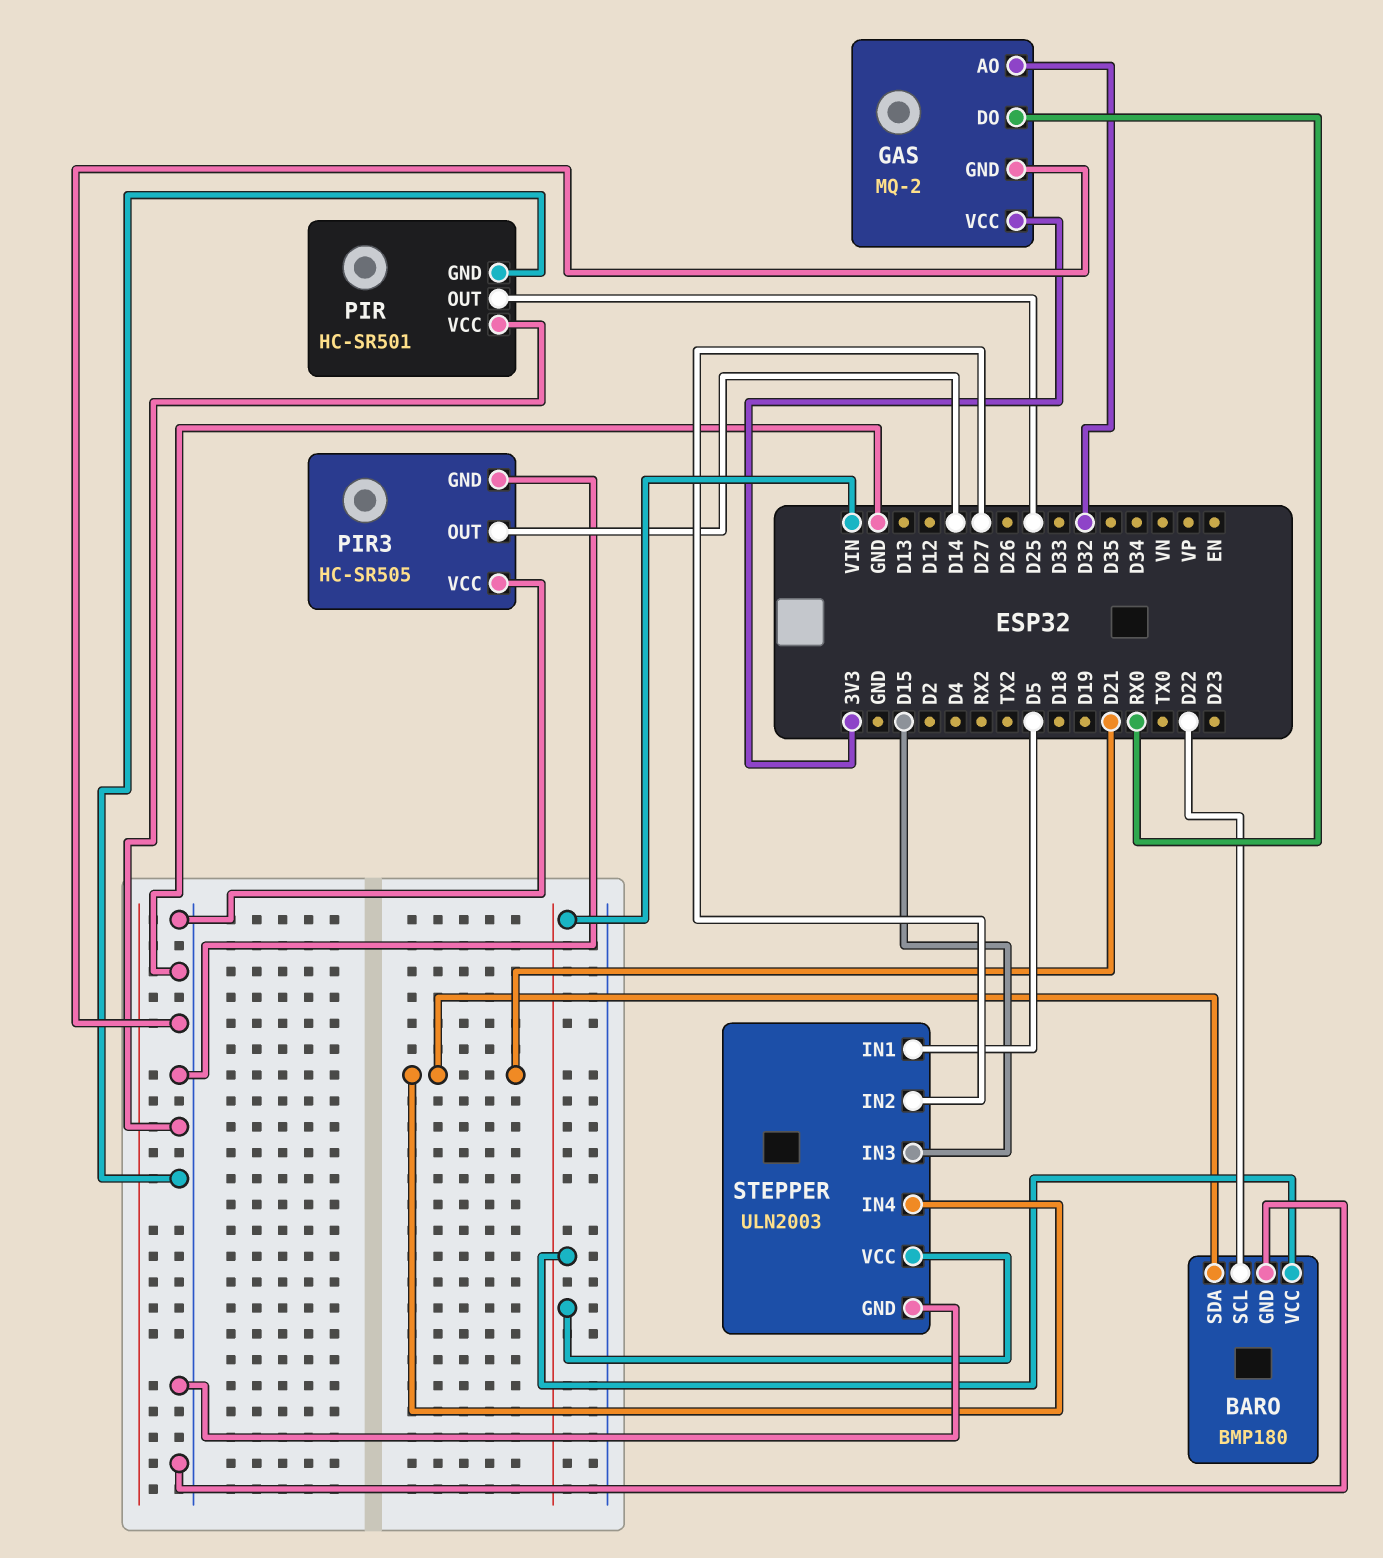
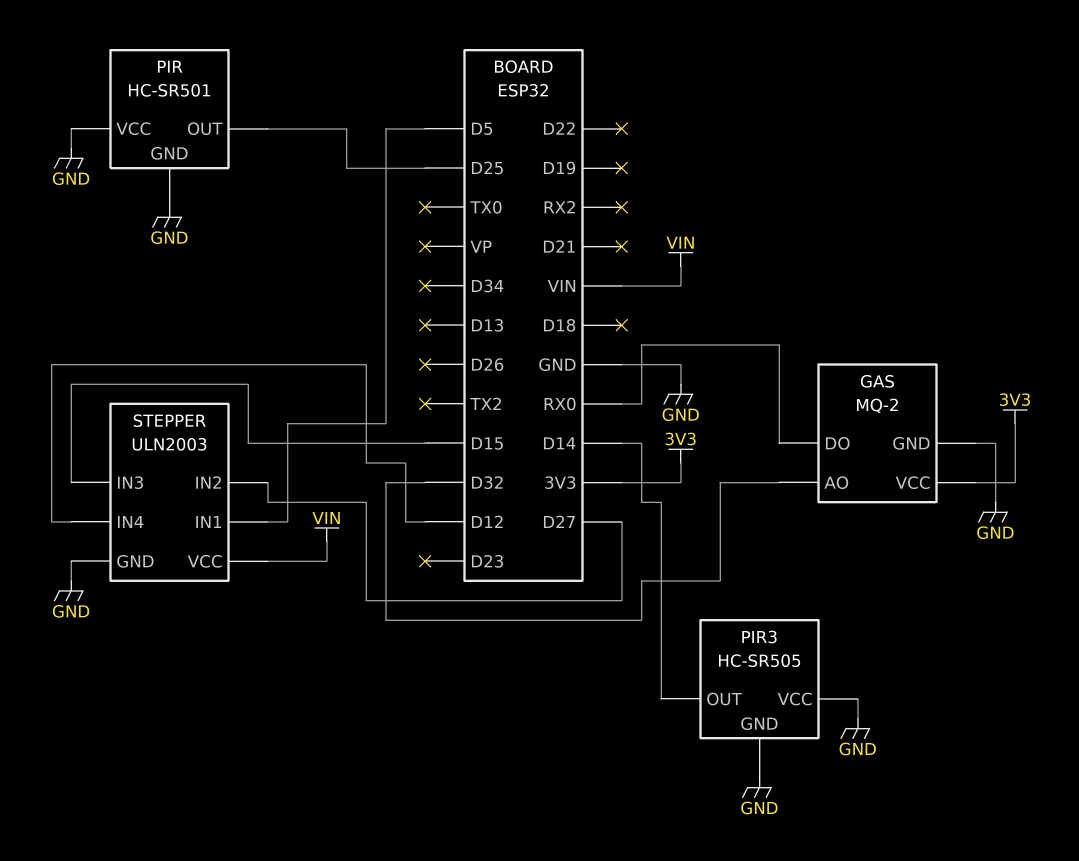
BARO: BMP180 -> none
BARO pin GND: GND -> none
BARO pin SCL: D22 -> none
BARO pin SDA: D21 -> none
BARO pin VCC: VIN -> none
STEPPER pin IN4: D21 -> D12

